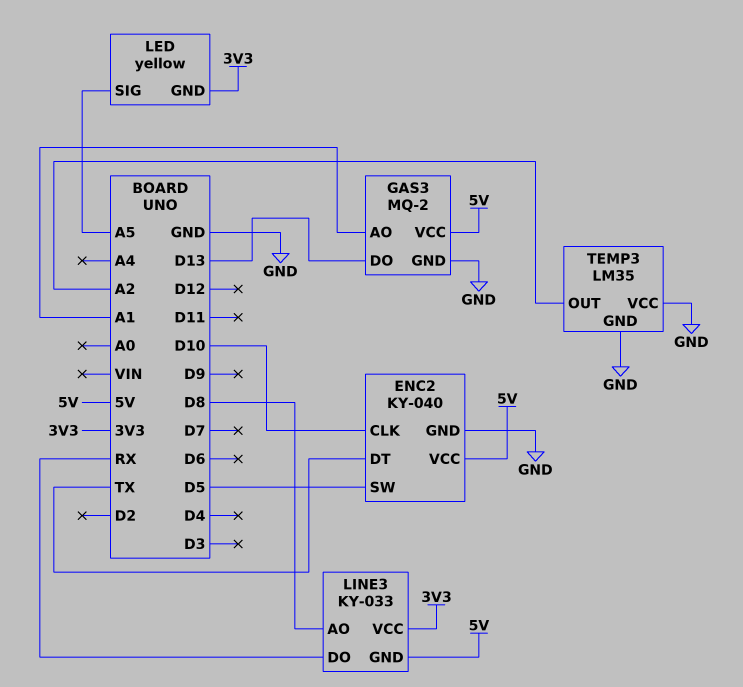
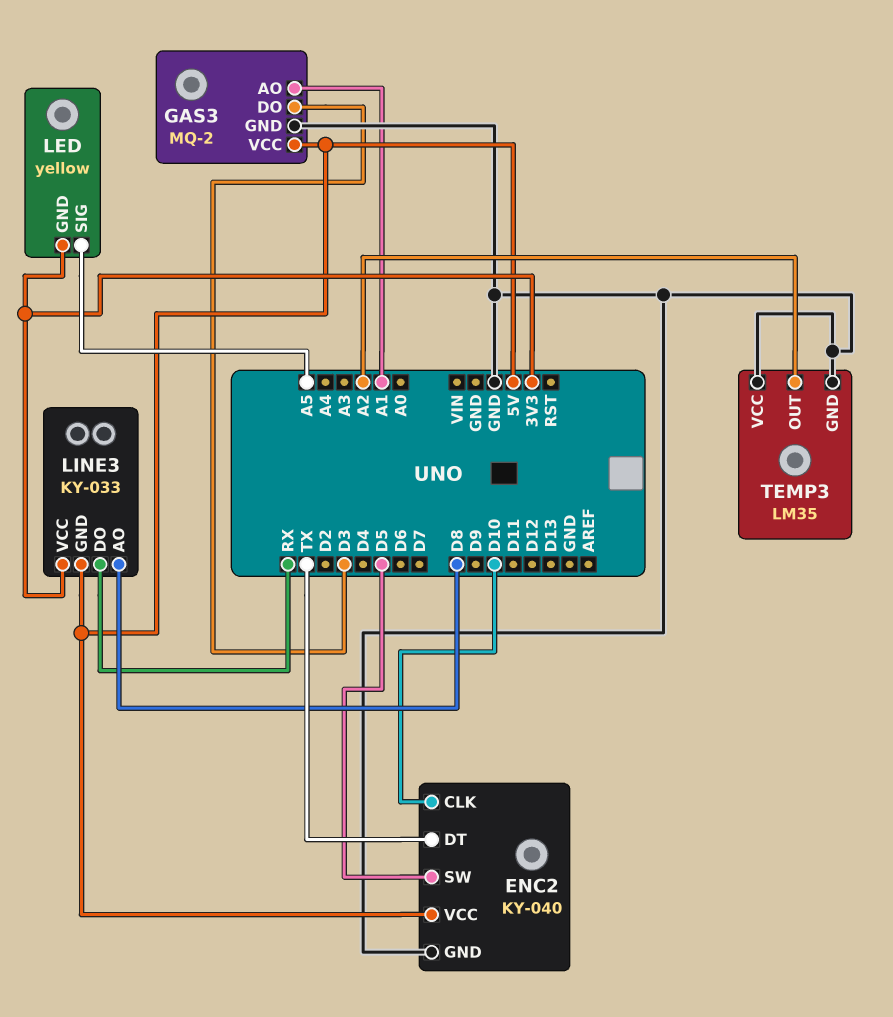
GAS3 pin DO: D13 -> D3

